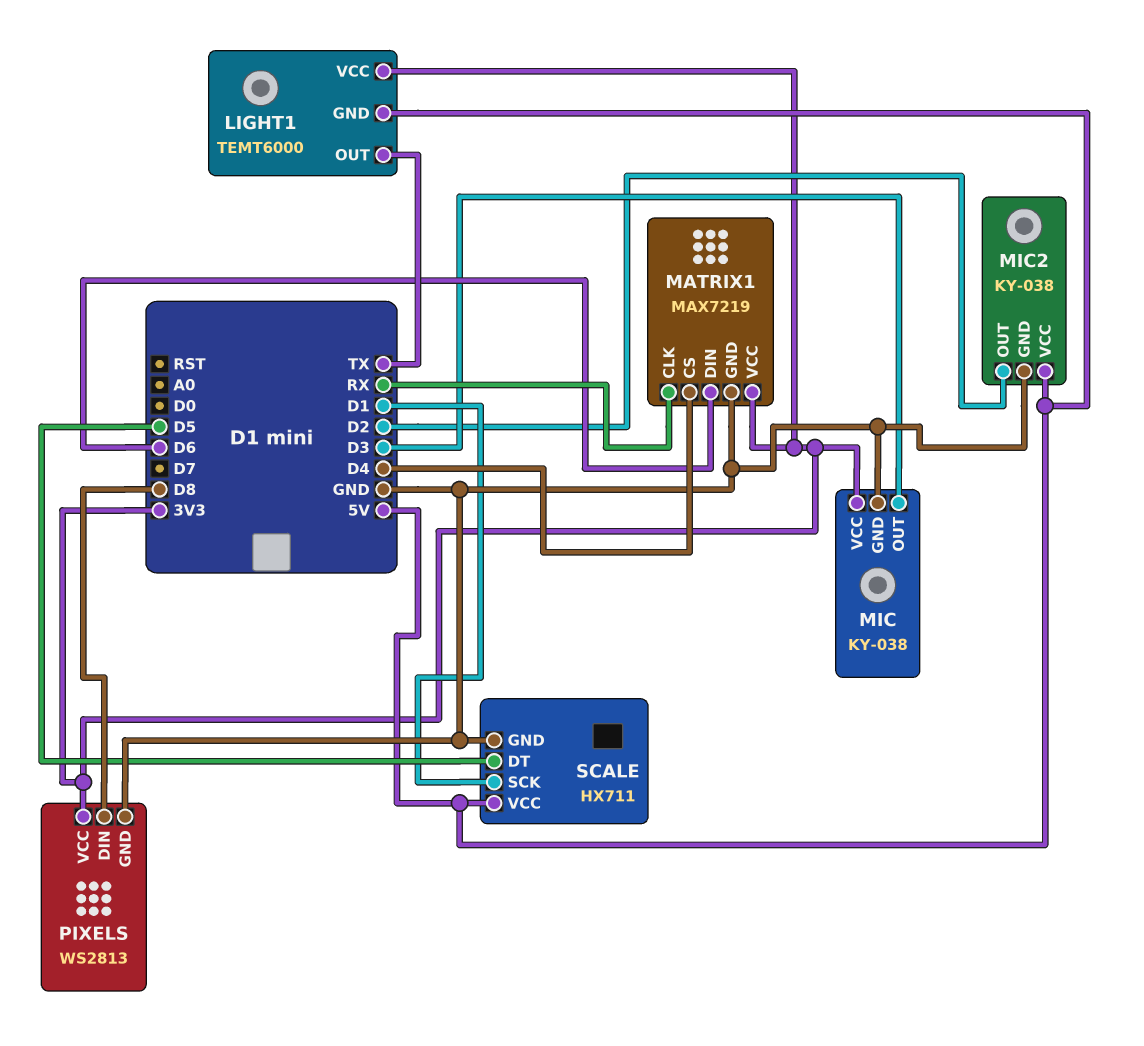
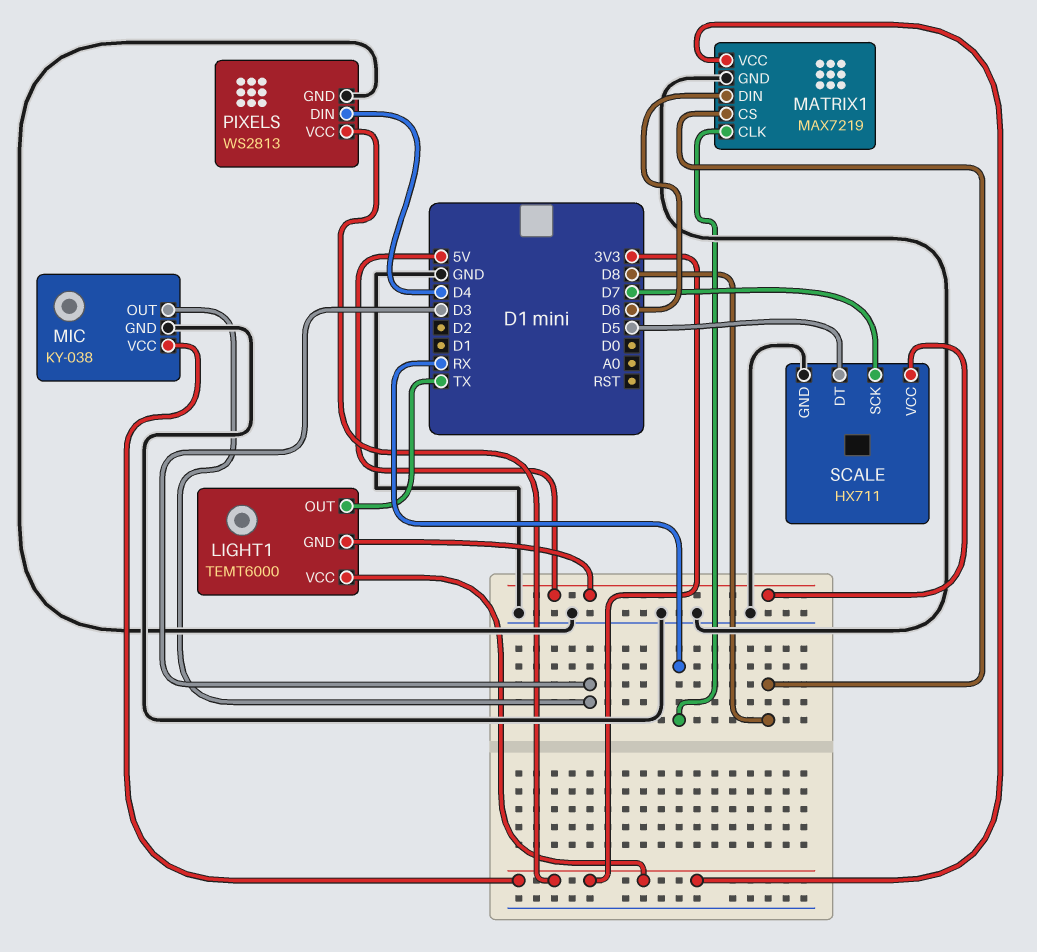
MATRIX1 pin CS: D4 -> D8
MIC2: KY-038 -> none
MIC2 pin GND: GND -> none
MIC2 pin OUT: D2 -> none
MIC2 pin VCC: 5V -> none
PIXELS pin DIN: D8 -> D4
SCALE pin SCK: D1 -> D7

